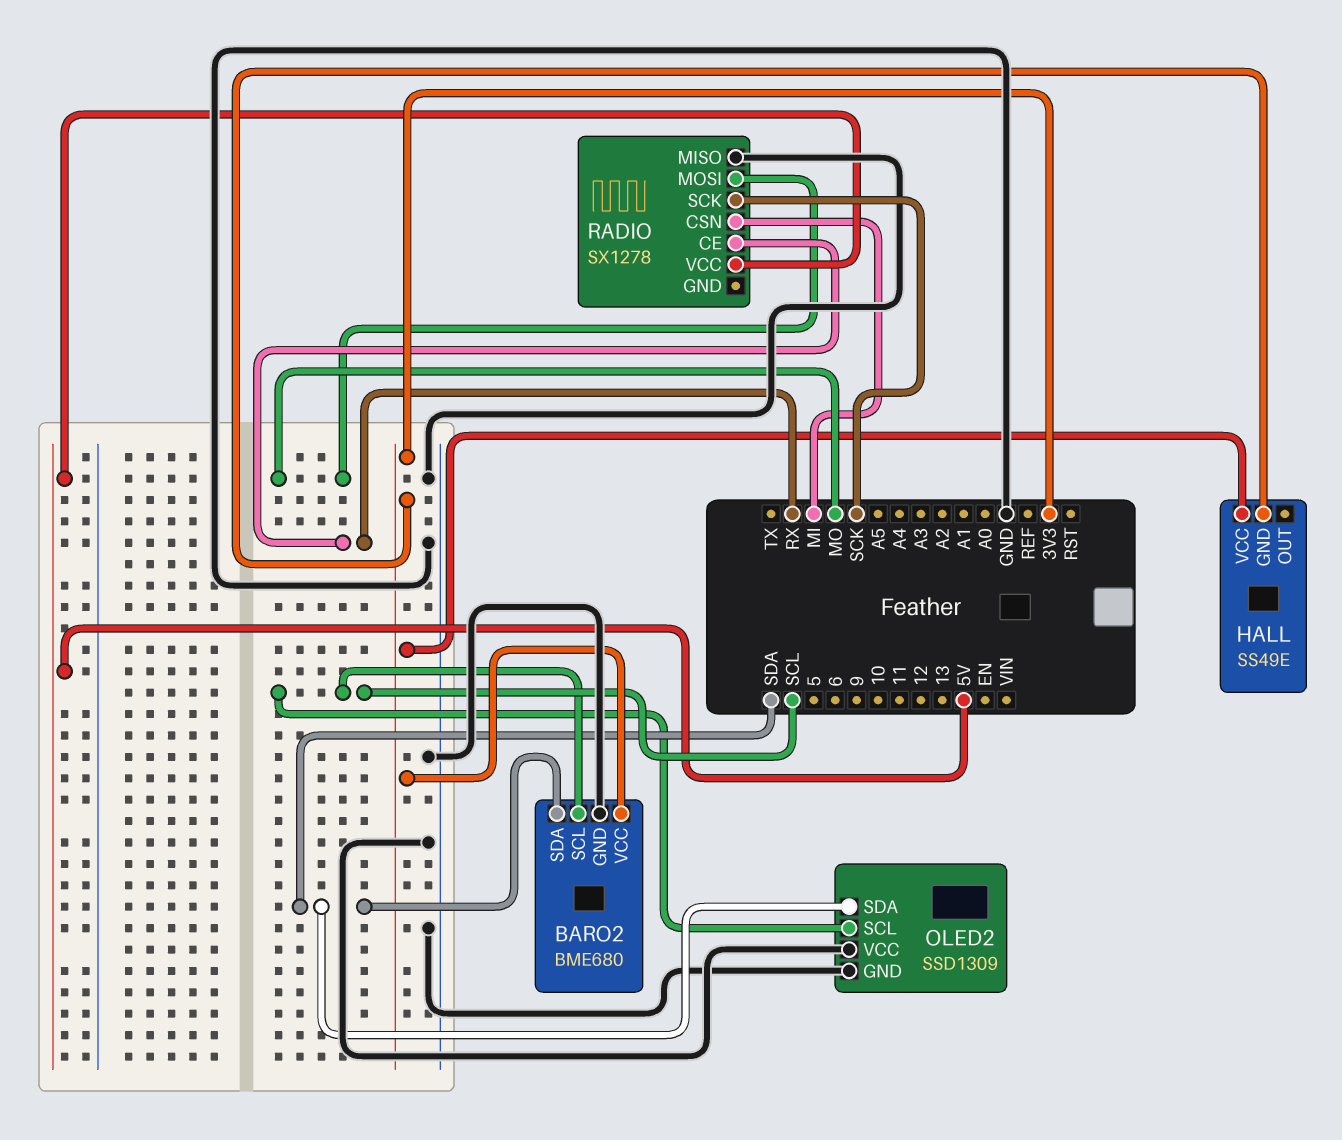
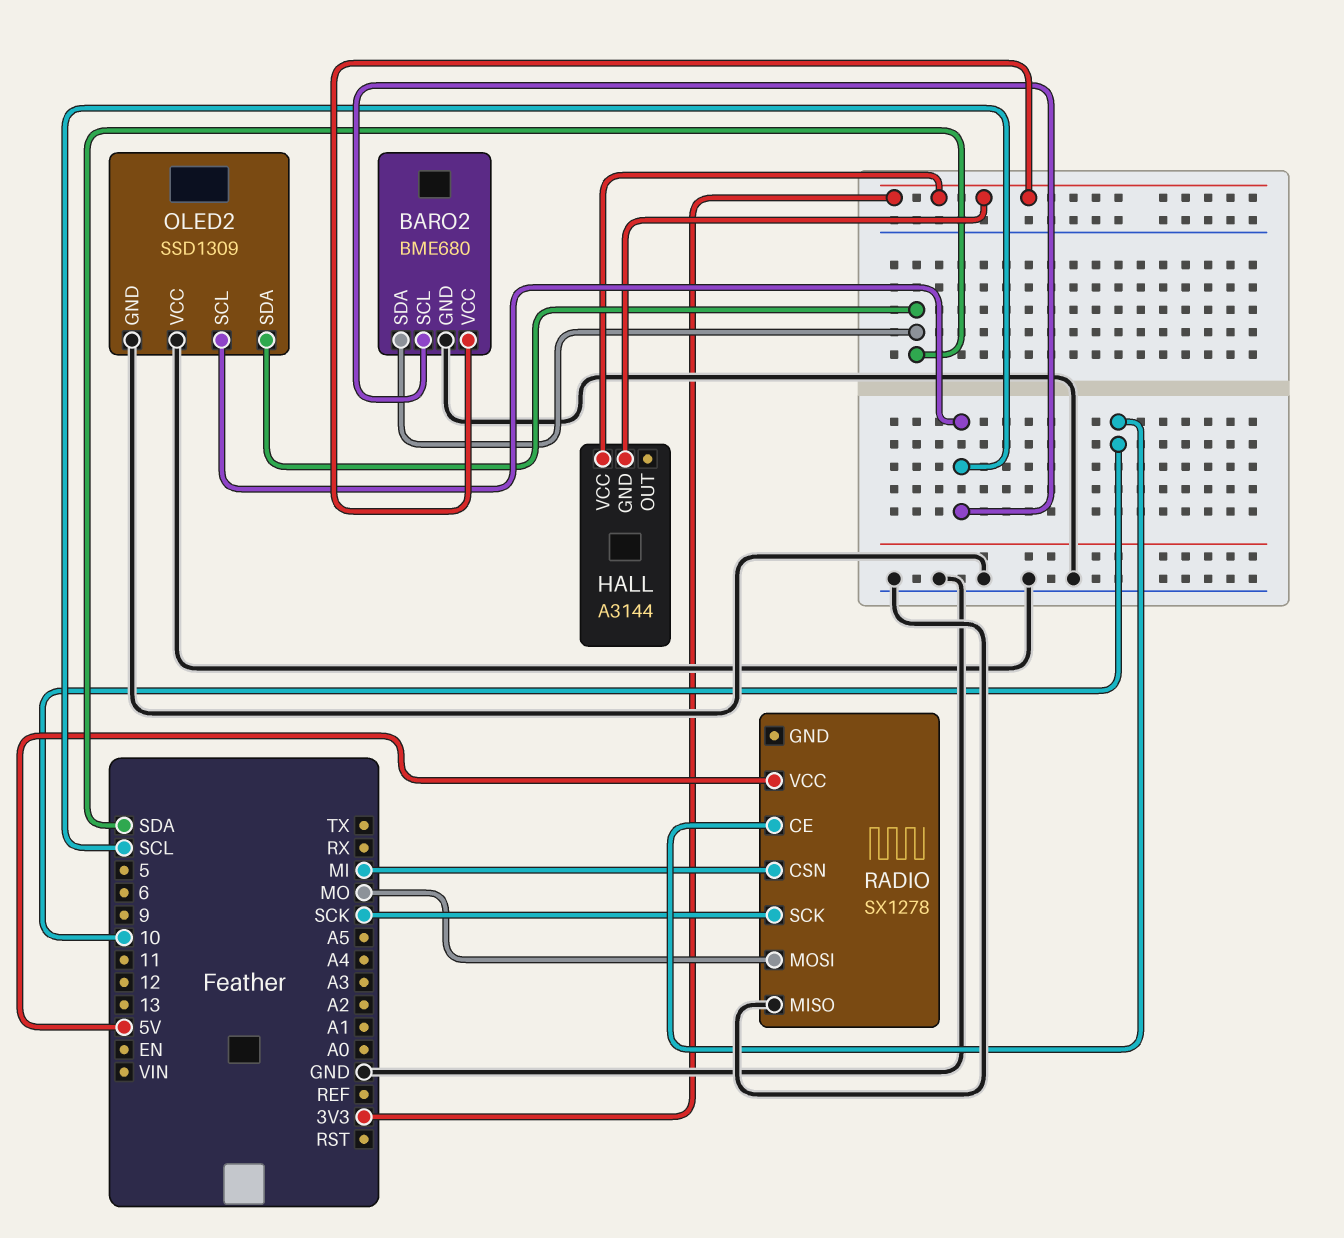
HALL: SS49E -> A3144
RADIO pin CE: RX -> 10

